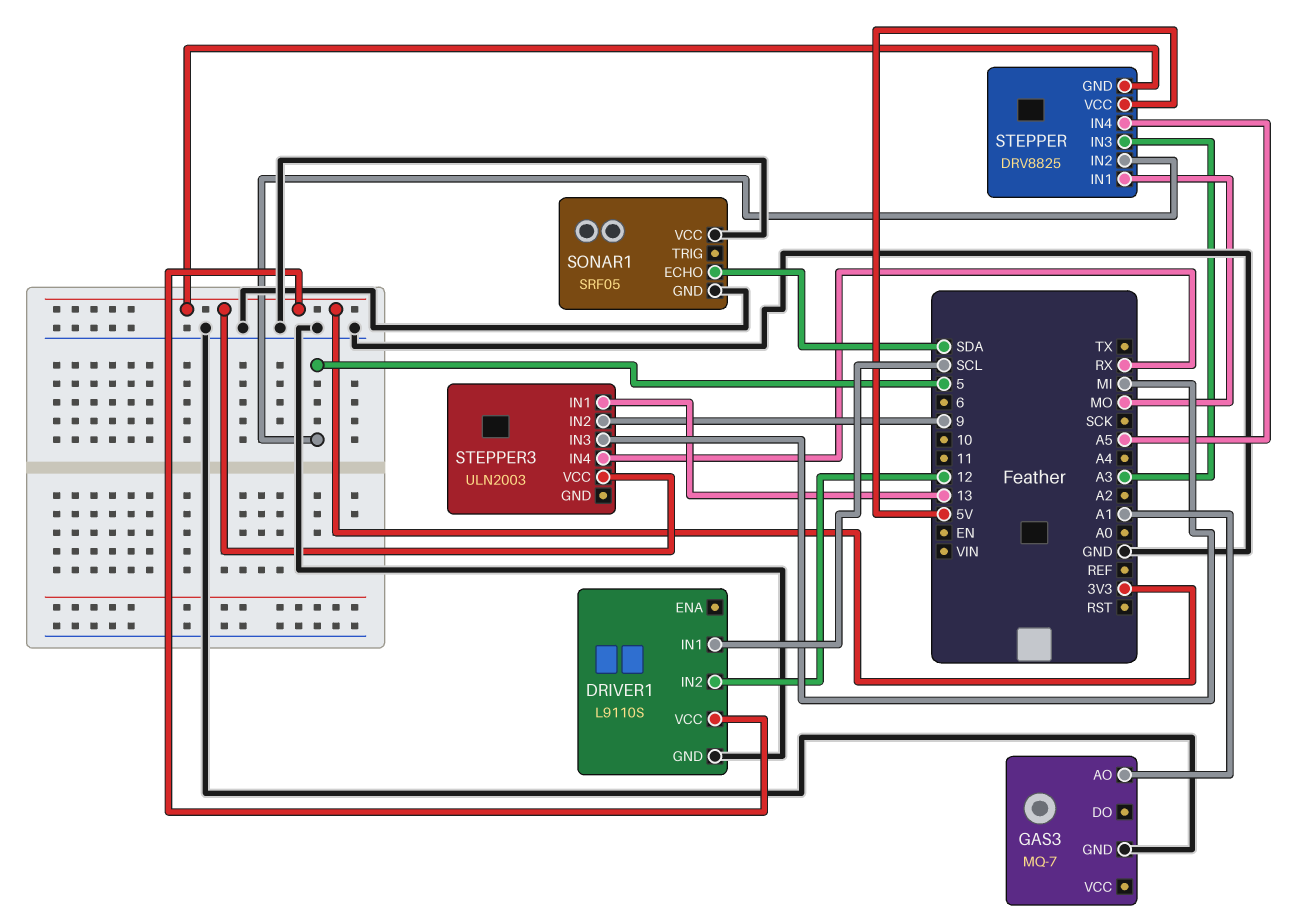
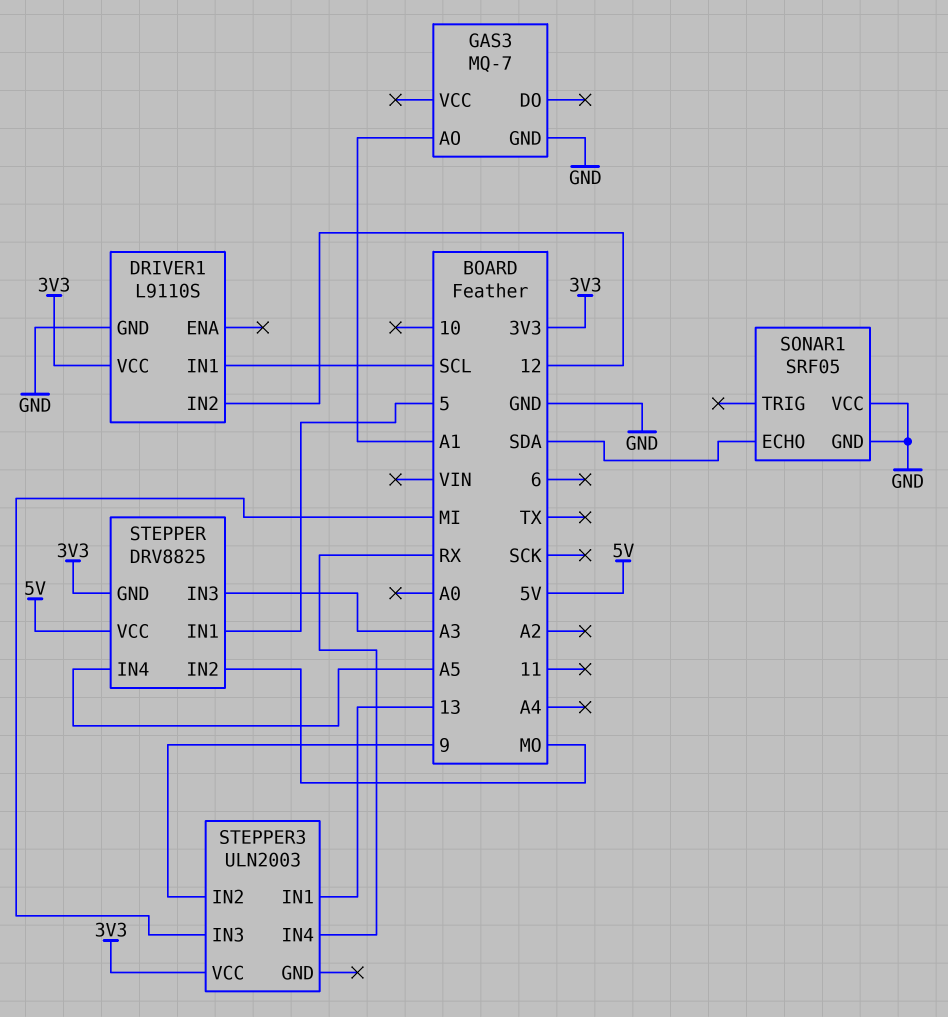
STEPPER pin IN1: MO -> 5
STEPPER pin IN2: 5 -> MO

